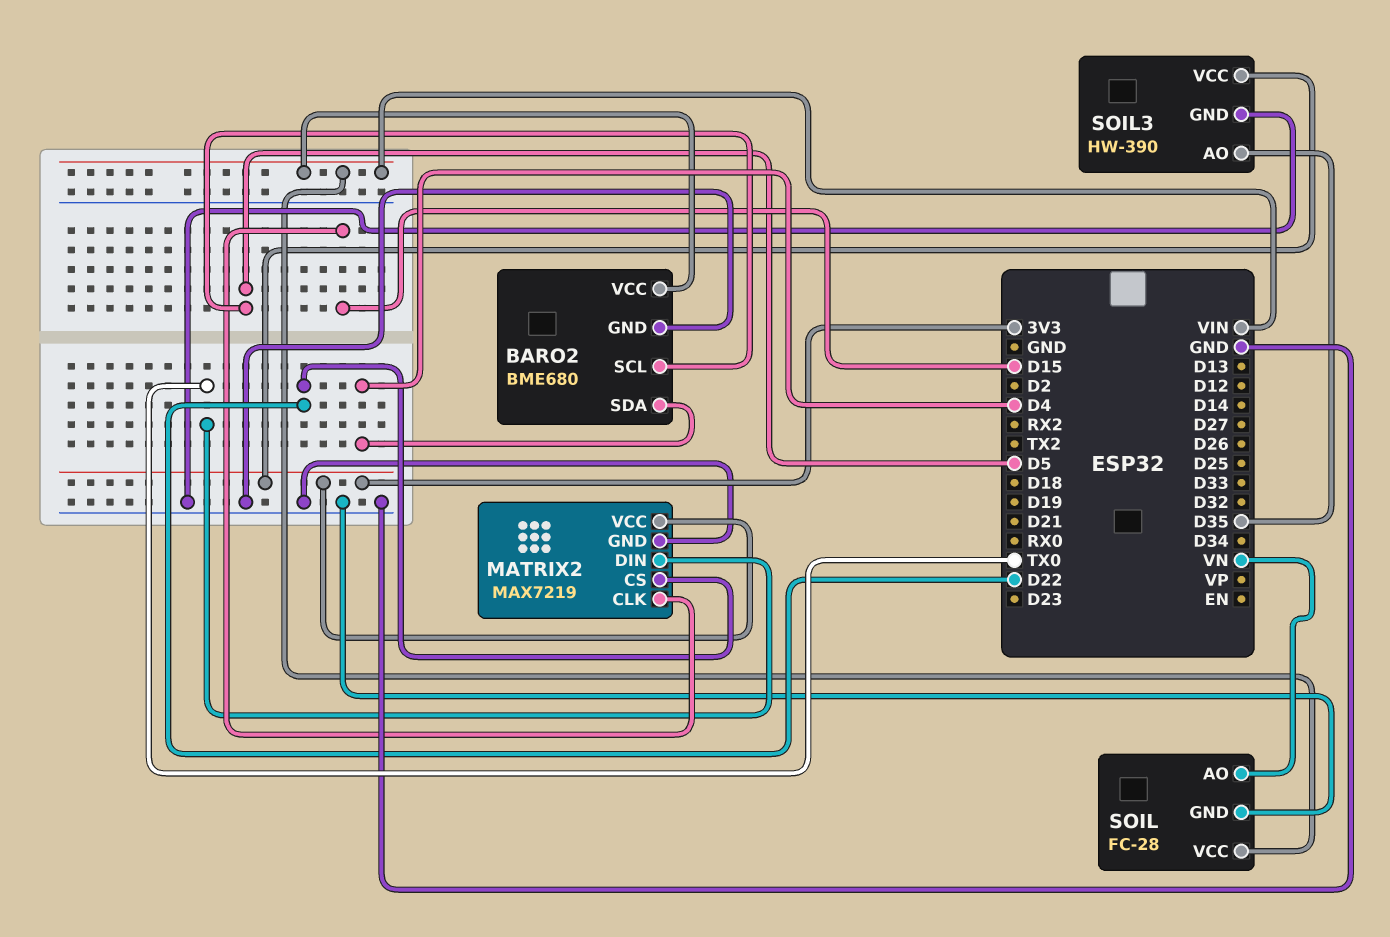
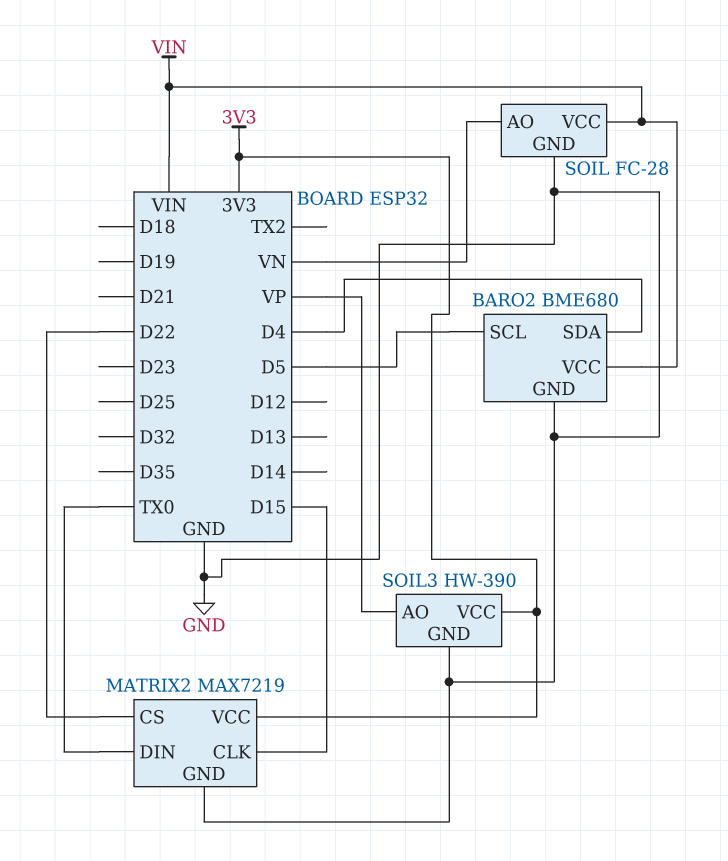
SOIL3 pin AO: D35 -> VP

